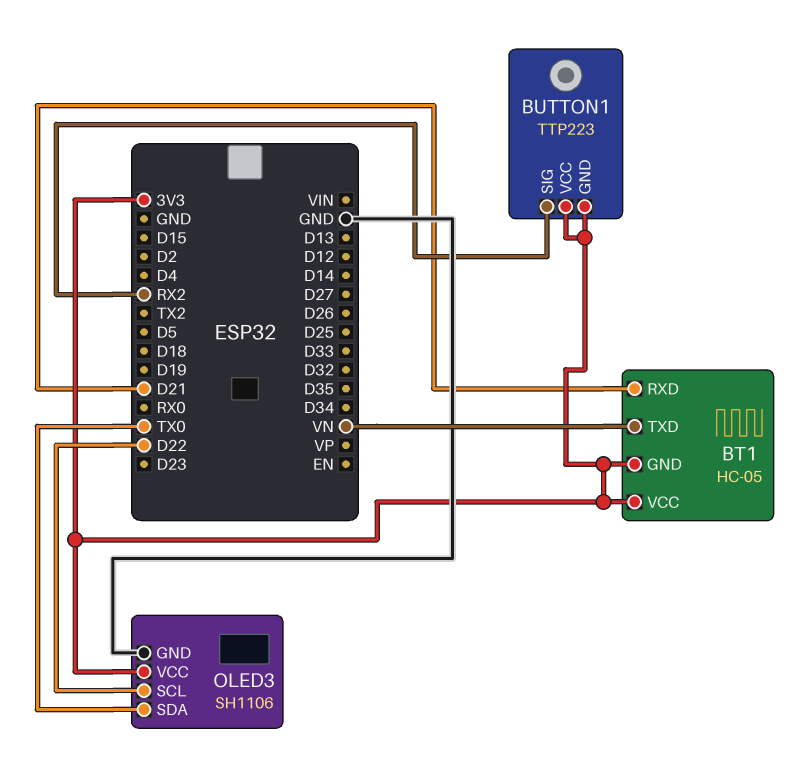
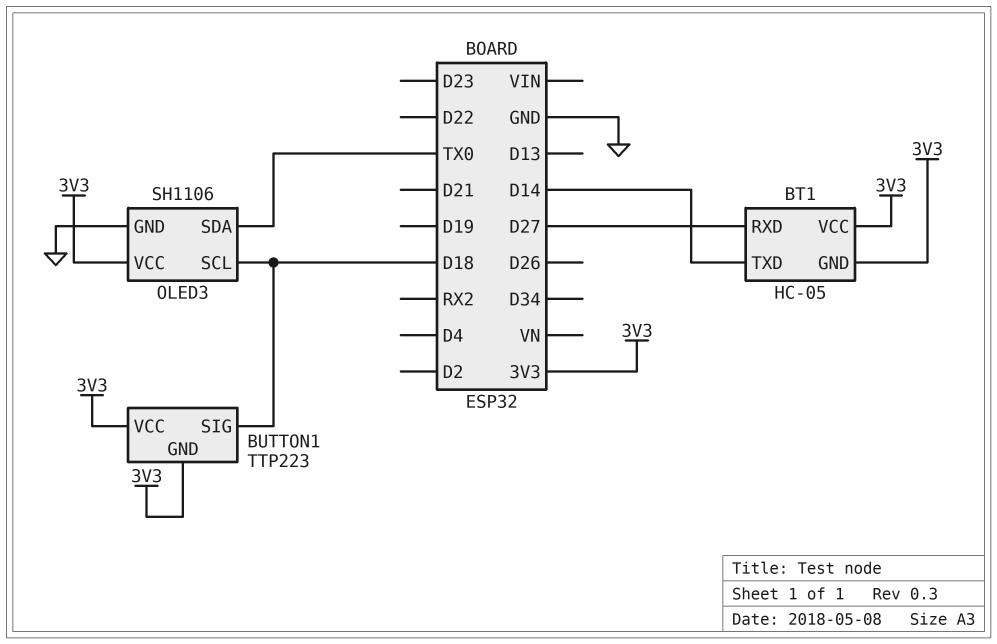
BT1 pin RXD: D21 -> D27
BT1 pin TXD: VN -> D14
BUTTON1 pin SIG: RX2 -> D18
OLED3 pin SCL: D22 -> D18

